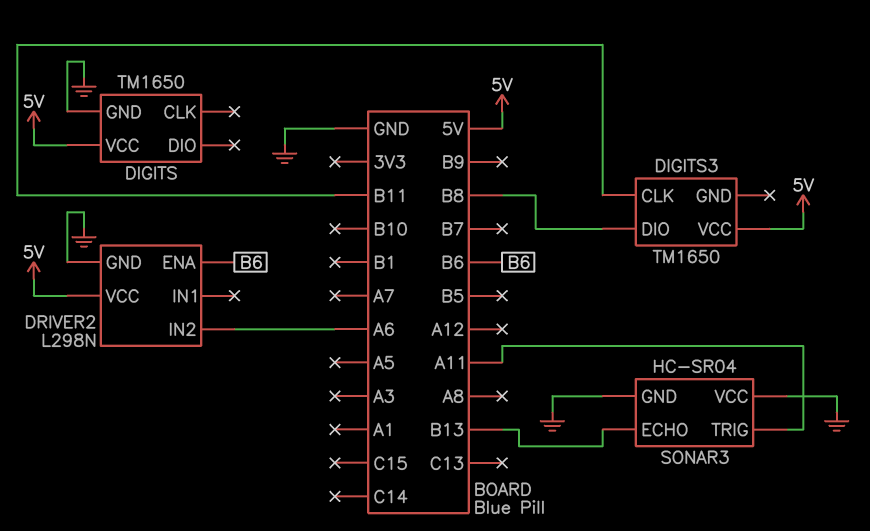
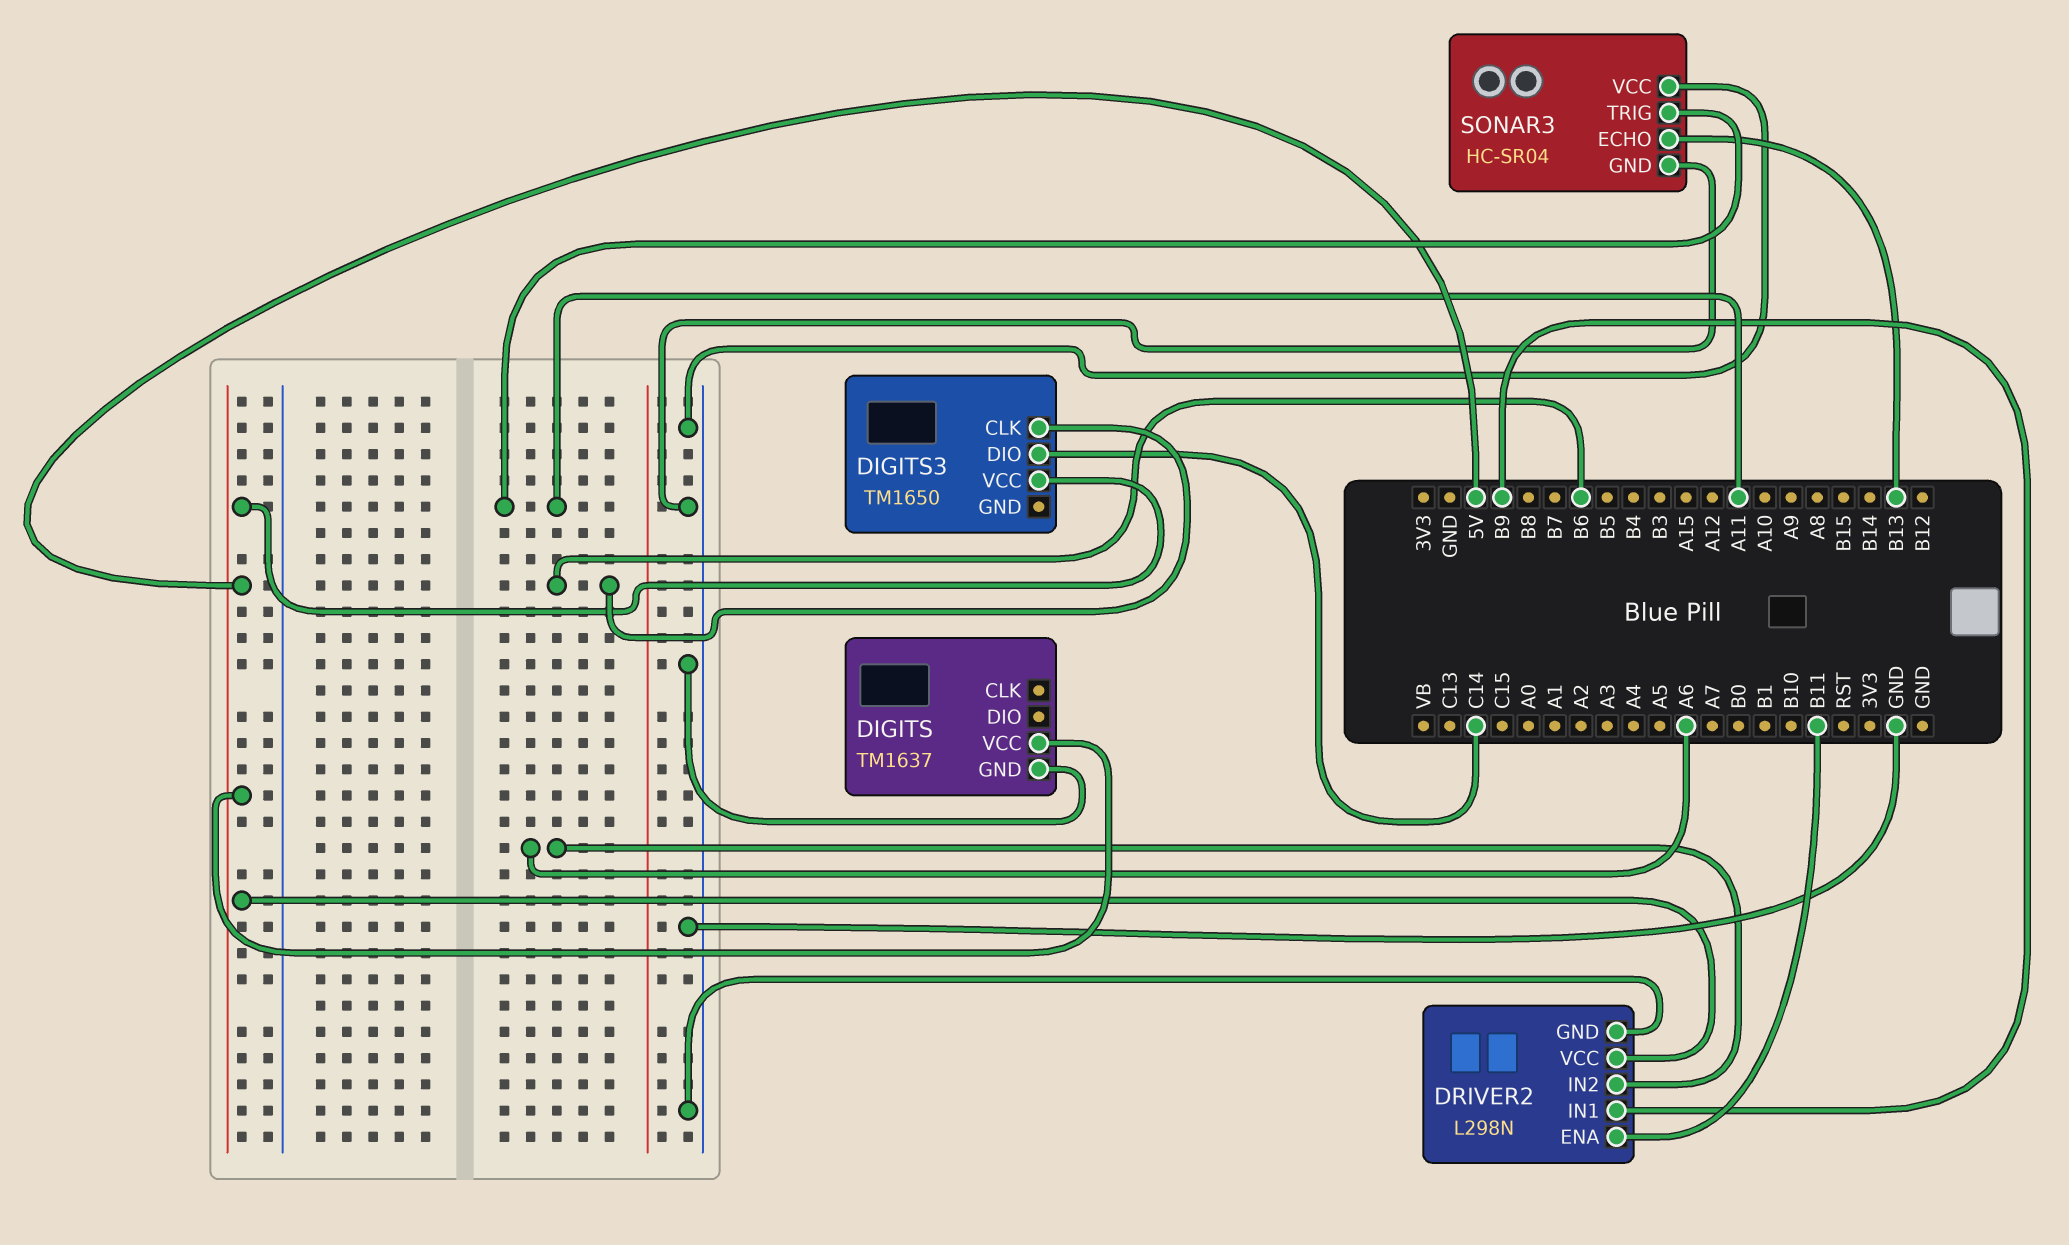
DIGITS: TM1650 -> TM1637
DIGITS3 pin CLK: B11 -> B6
DIGITS3 pin DIO: B8 -> C14
DRIVER2 pin ENA: B6 -> B11
DRIVER2 pin IN1: none -> B9

